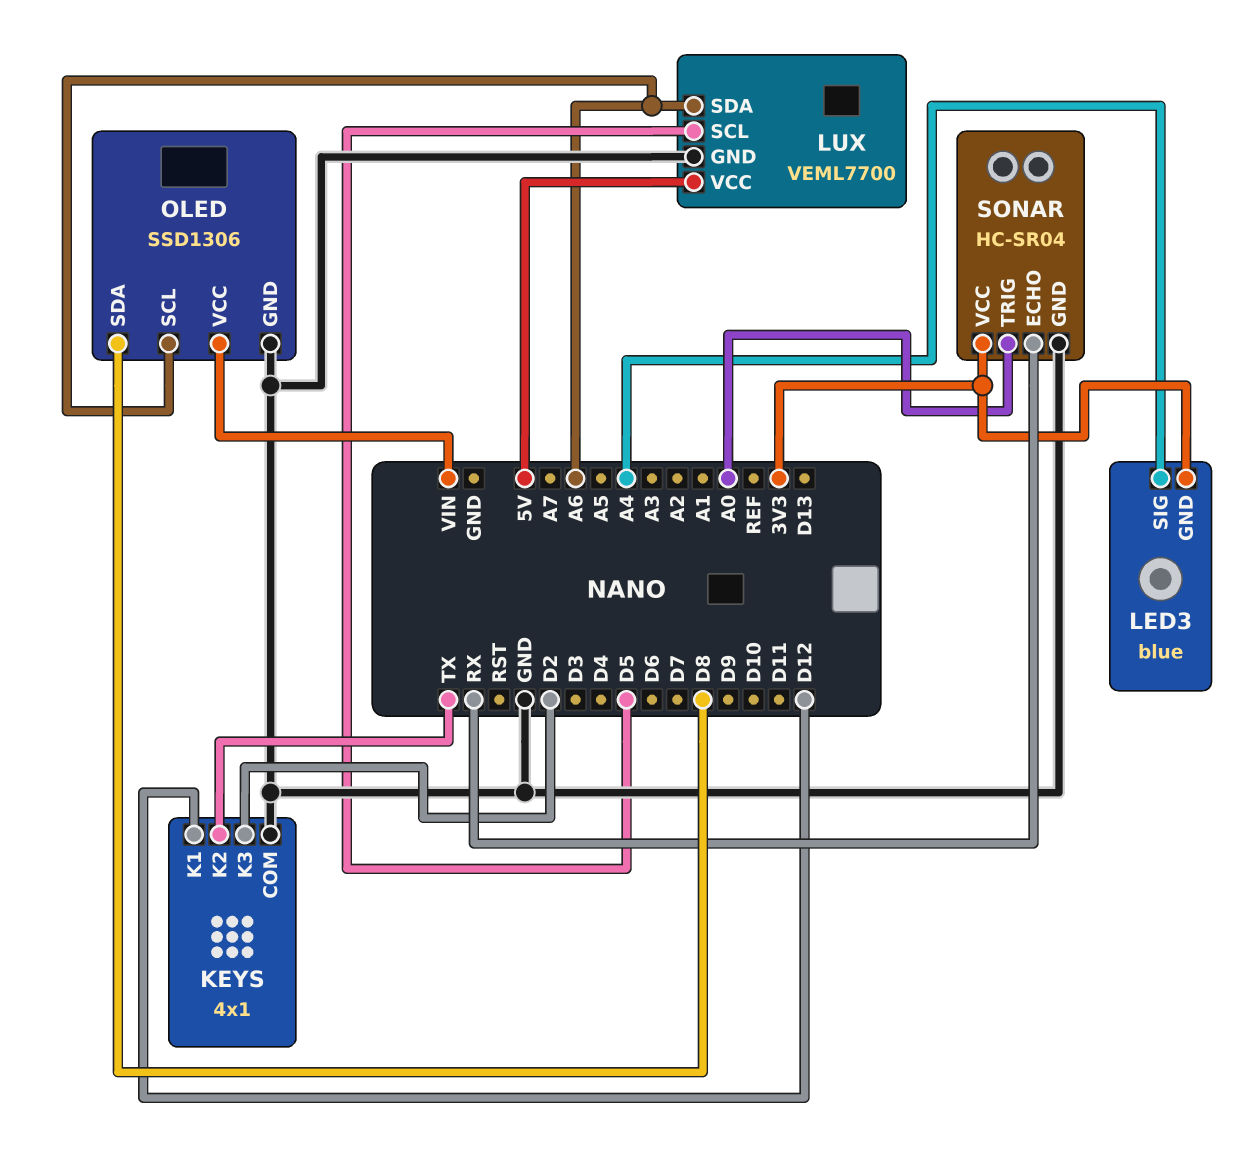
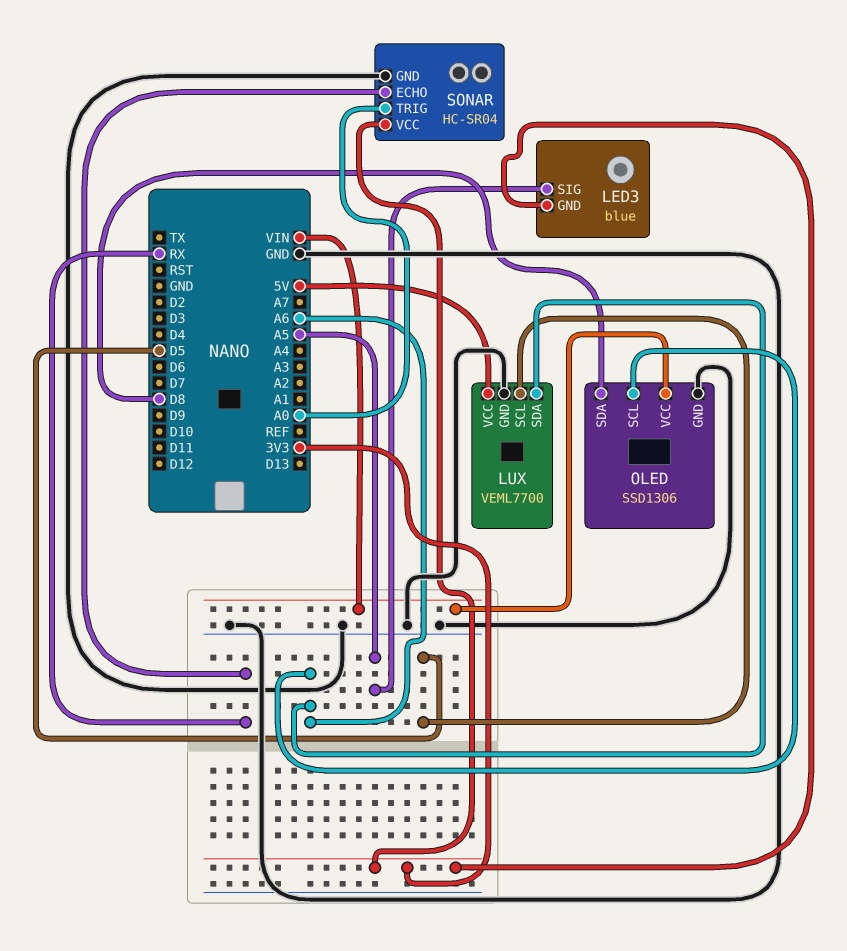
KEYS: 4x1 -> none
KEYS pin COM: GND -> none
KEYS pin K1: D12 -> none
KEYS pin K2: TX -> none
KEYS pin K3: D2 -> none
LED3 pin SIG: A4 -> A5

